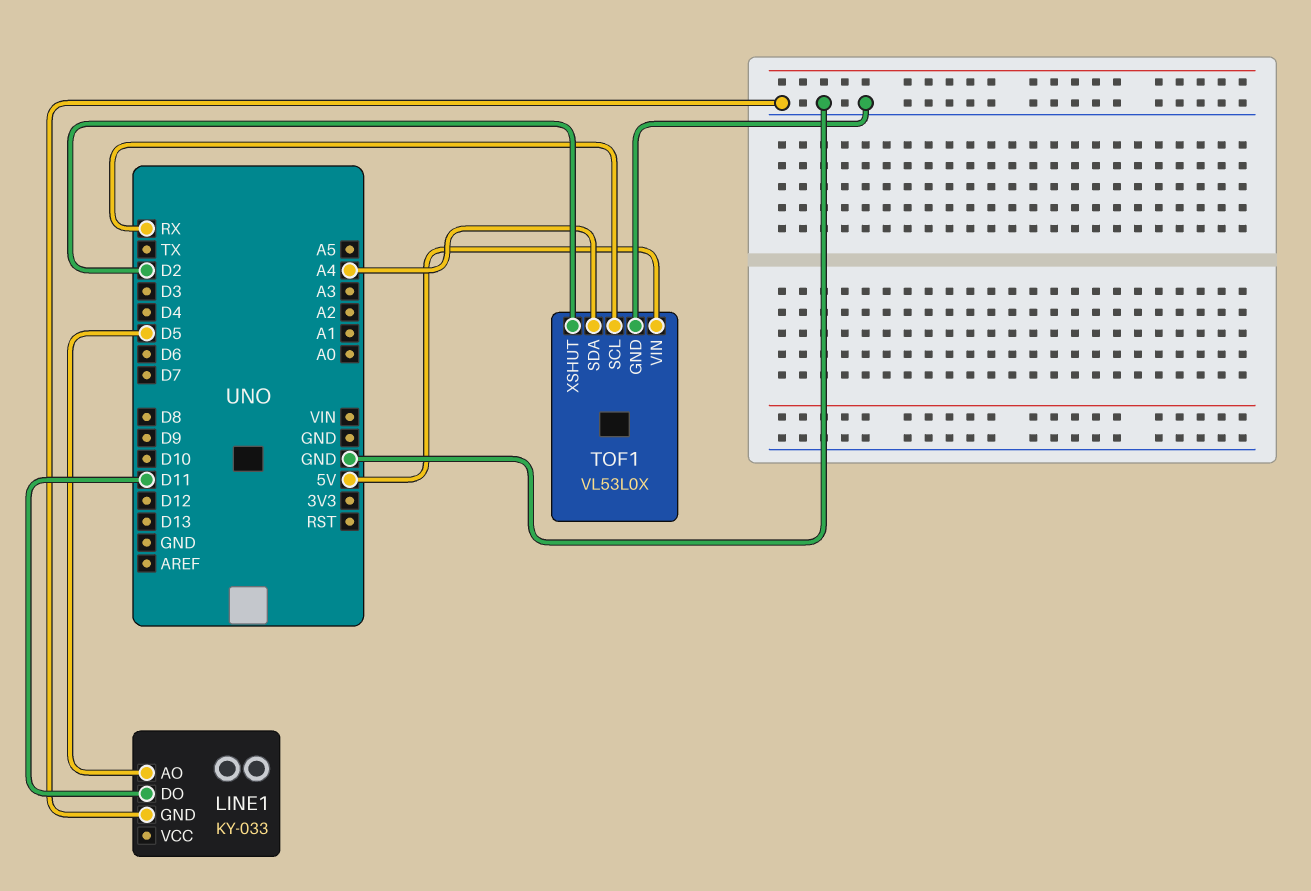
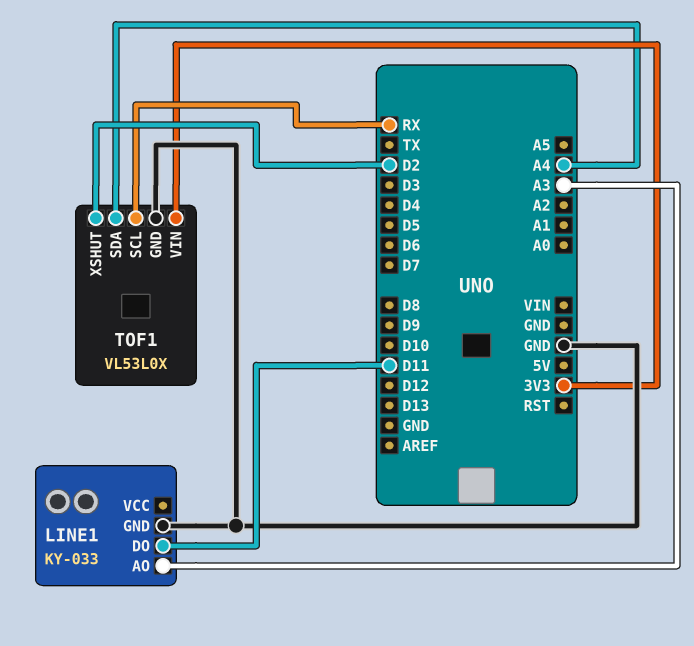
LINE1 pin AO: D5 -> A3
TOF1 pin VIN: 5V -> 3V3

